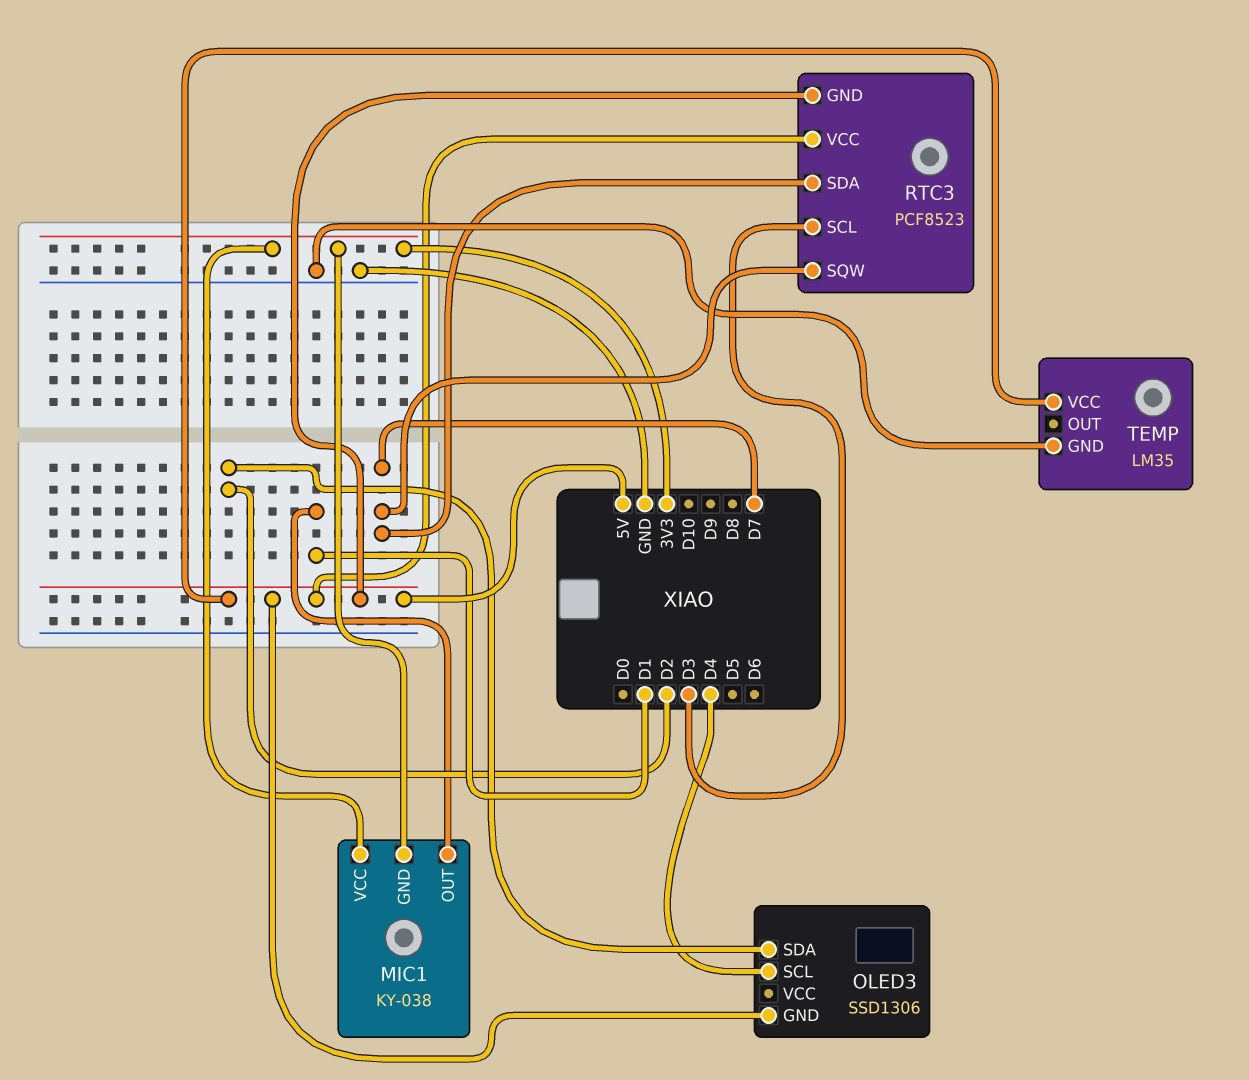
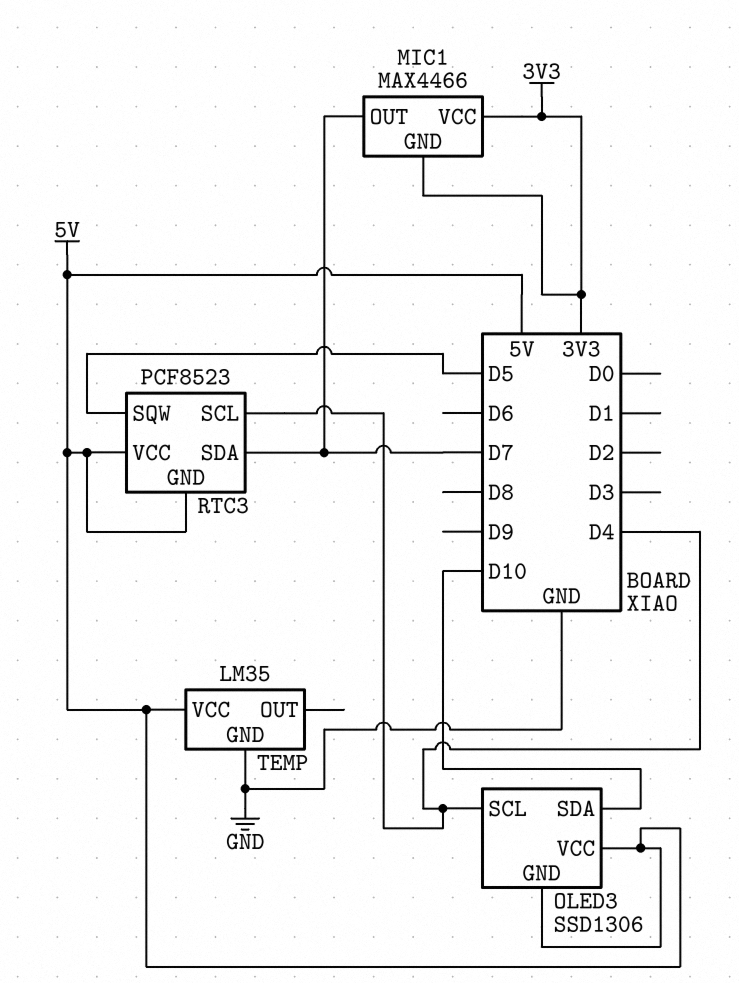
MIC1: KY-038 -> MAX4466
MIC1 pin OUT: D1 -> D7
OLED3 pin SDA: D2 -> D10
OLED3 pin VCC: none -> 5V
RTC3 pin SCL: D3 -> D4
RTC3 pin SQW: D7 -> D5

